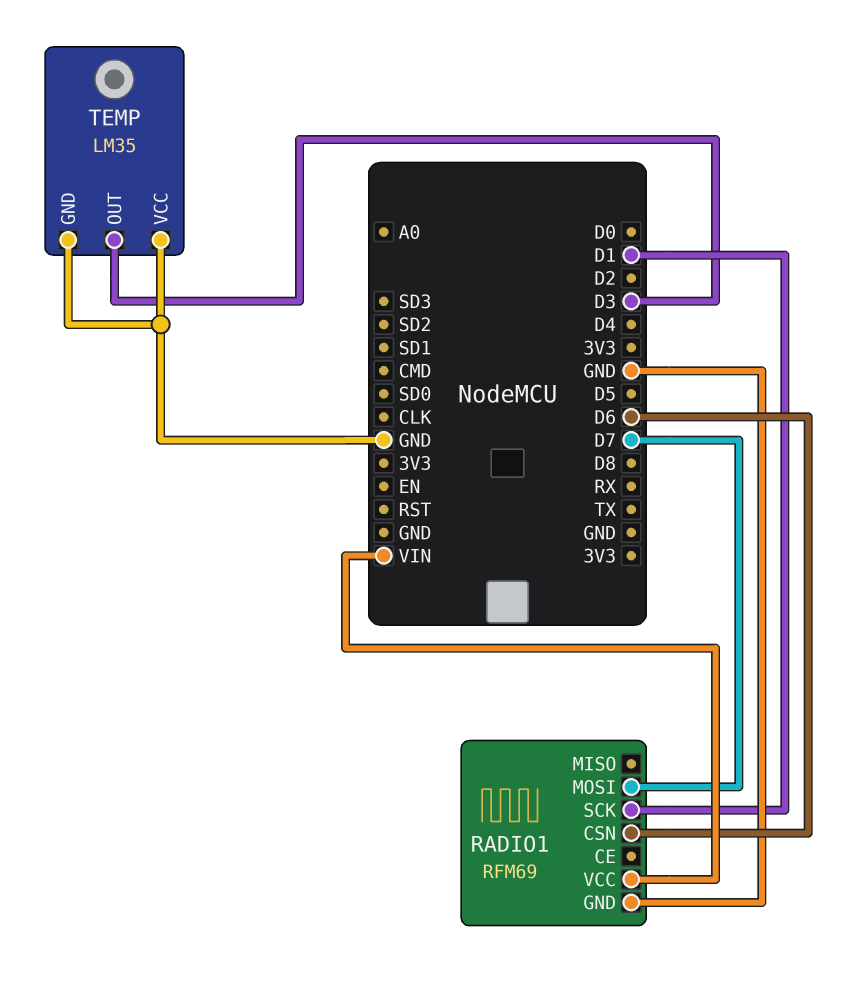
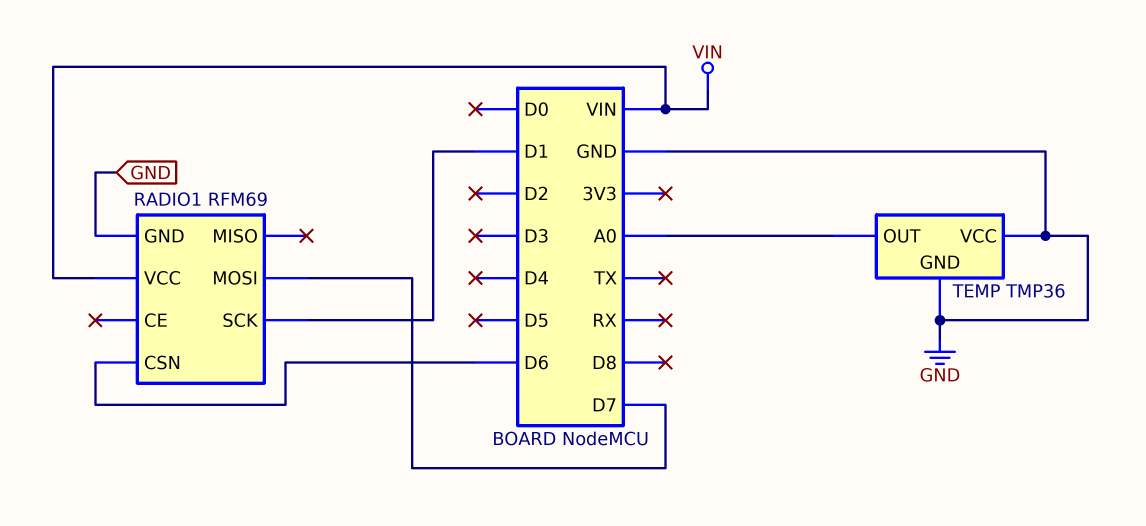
TEMP: LM35 -> TMP36
TEMP pin OUT: D3 -> A0

